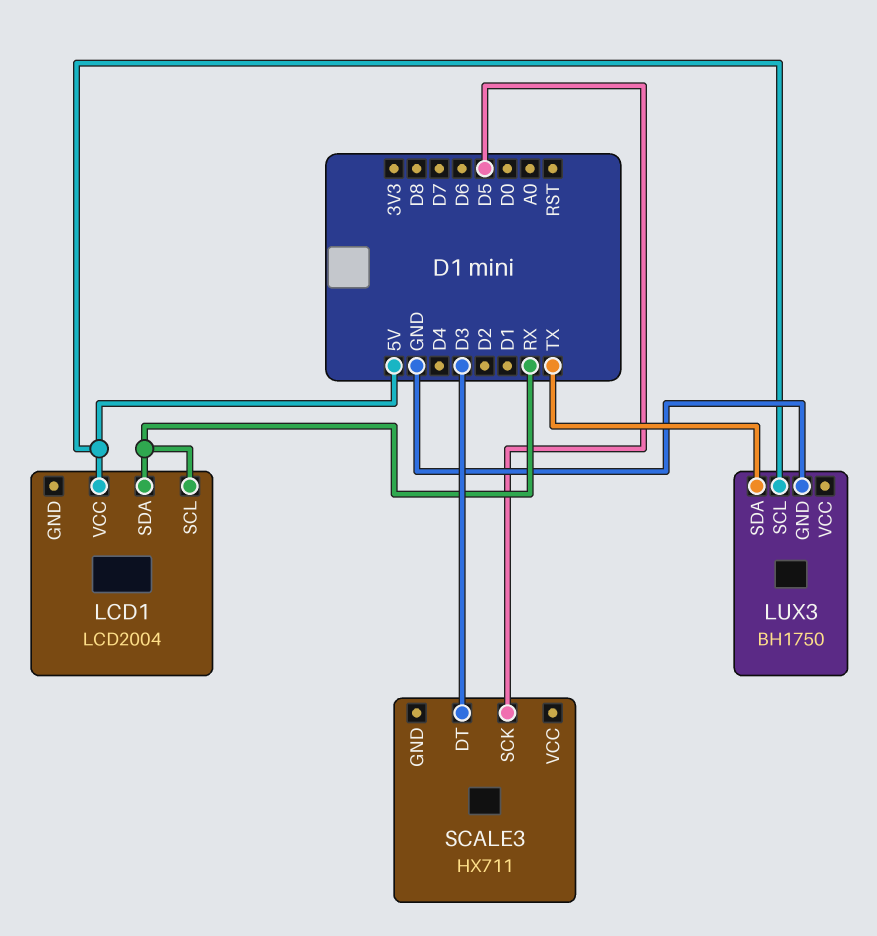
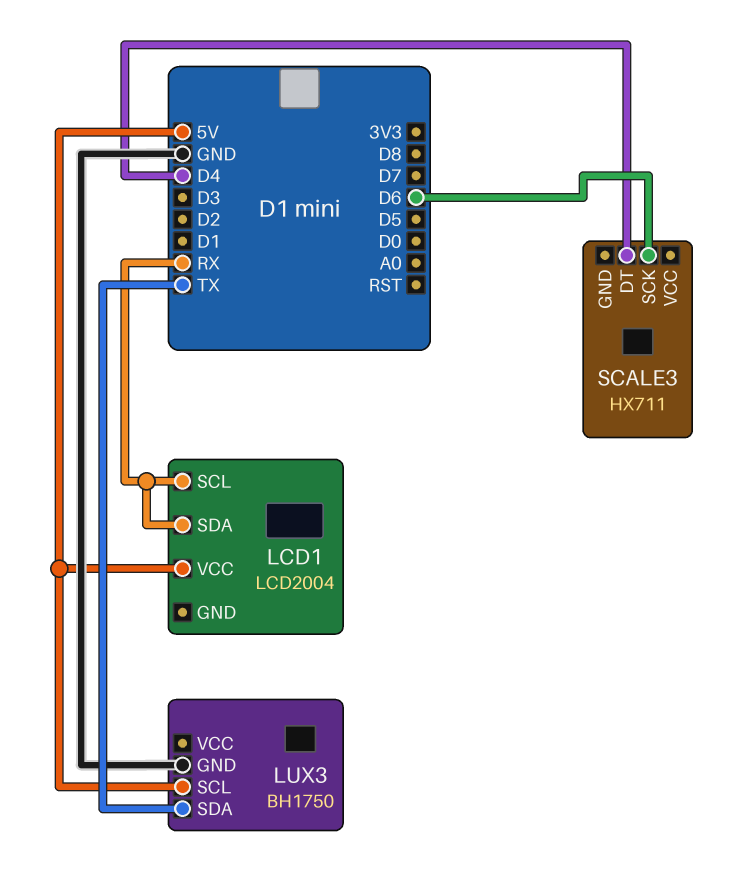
SCALE3 pin DT: D3 -> D4
SCALE3 pin SCK: D5 -> D6

